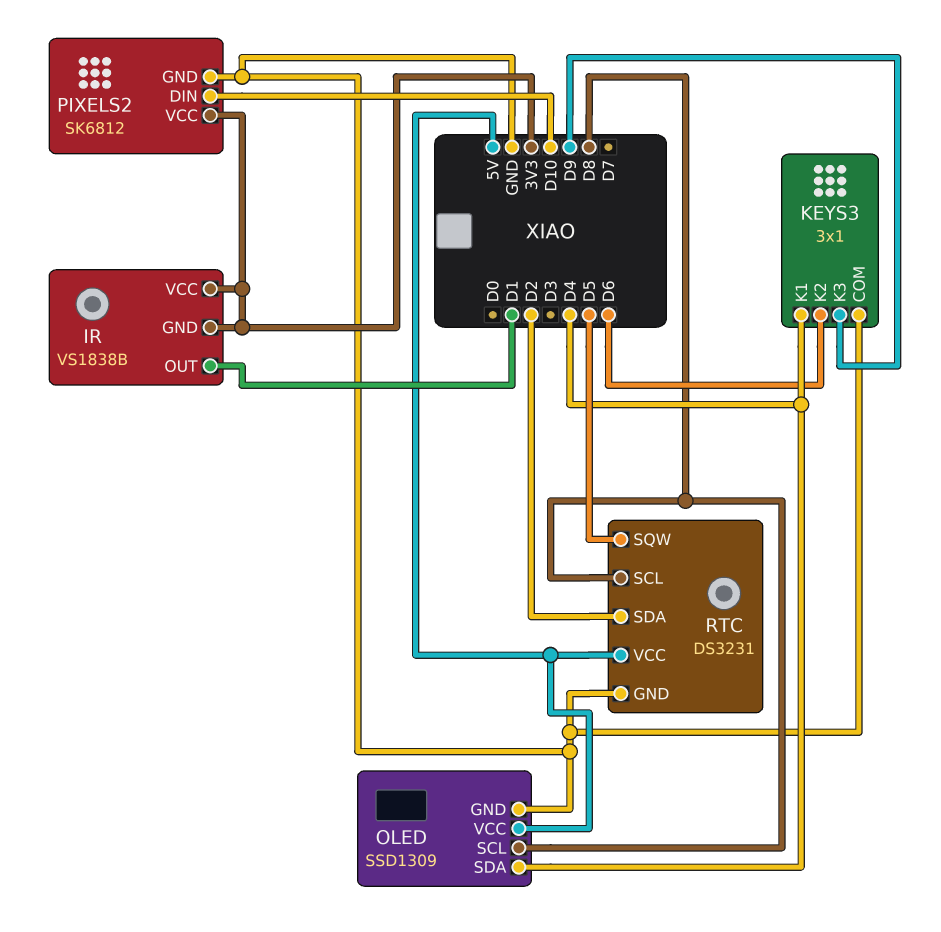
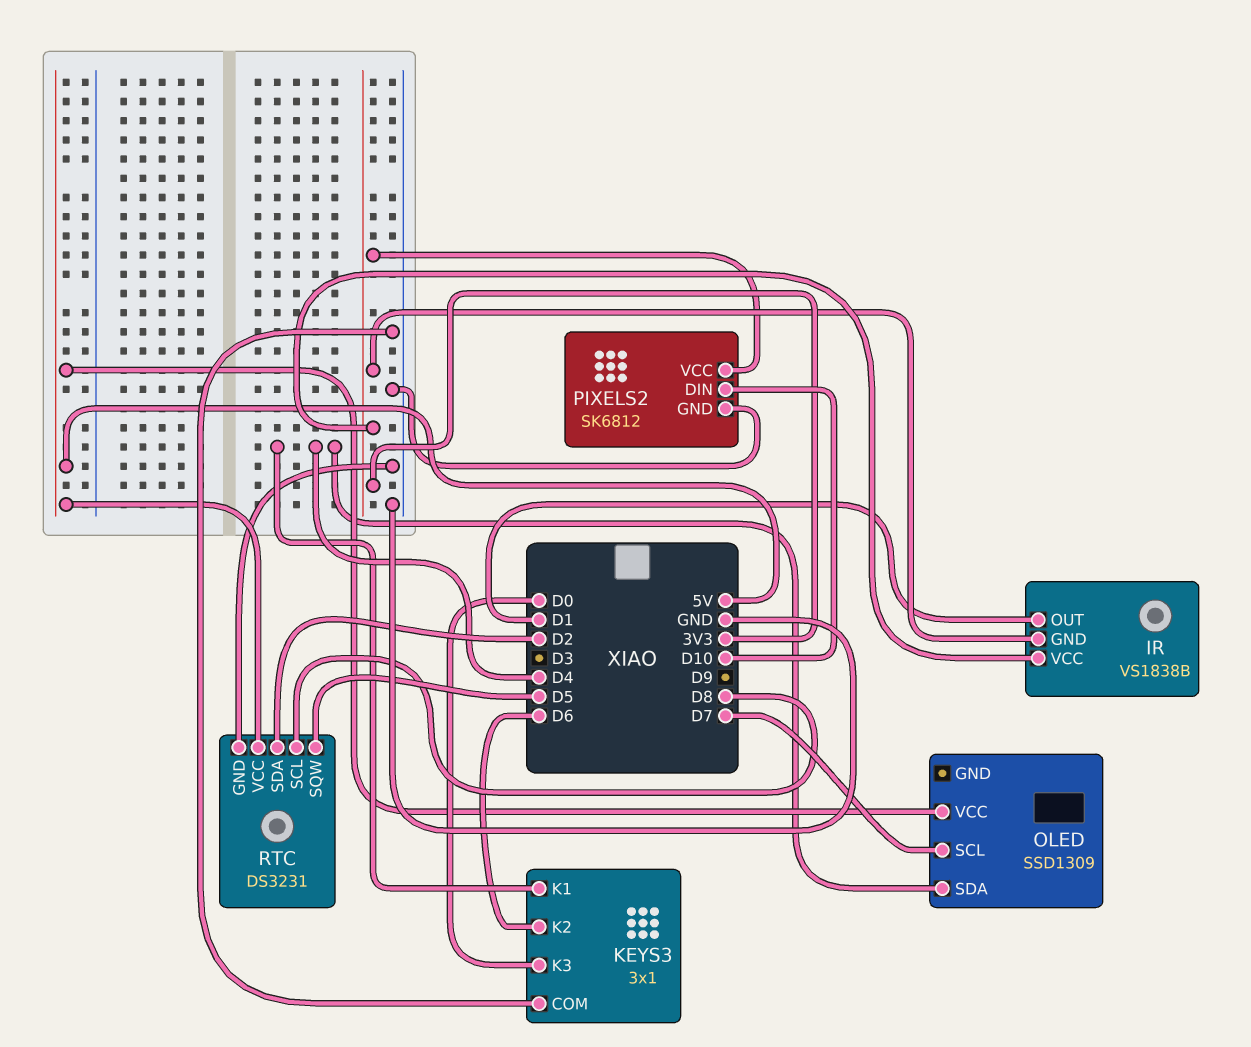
KEYS3 pin K3: D9 -> D0
OLED pin GND: GND -> none
OLED pin SCL: D8 -> D7

